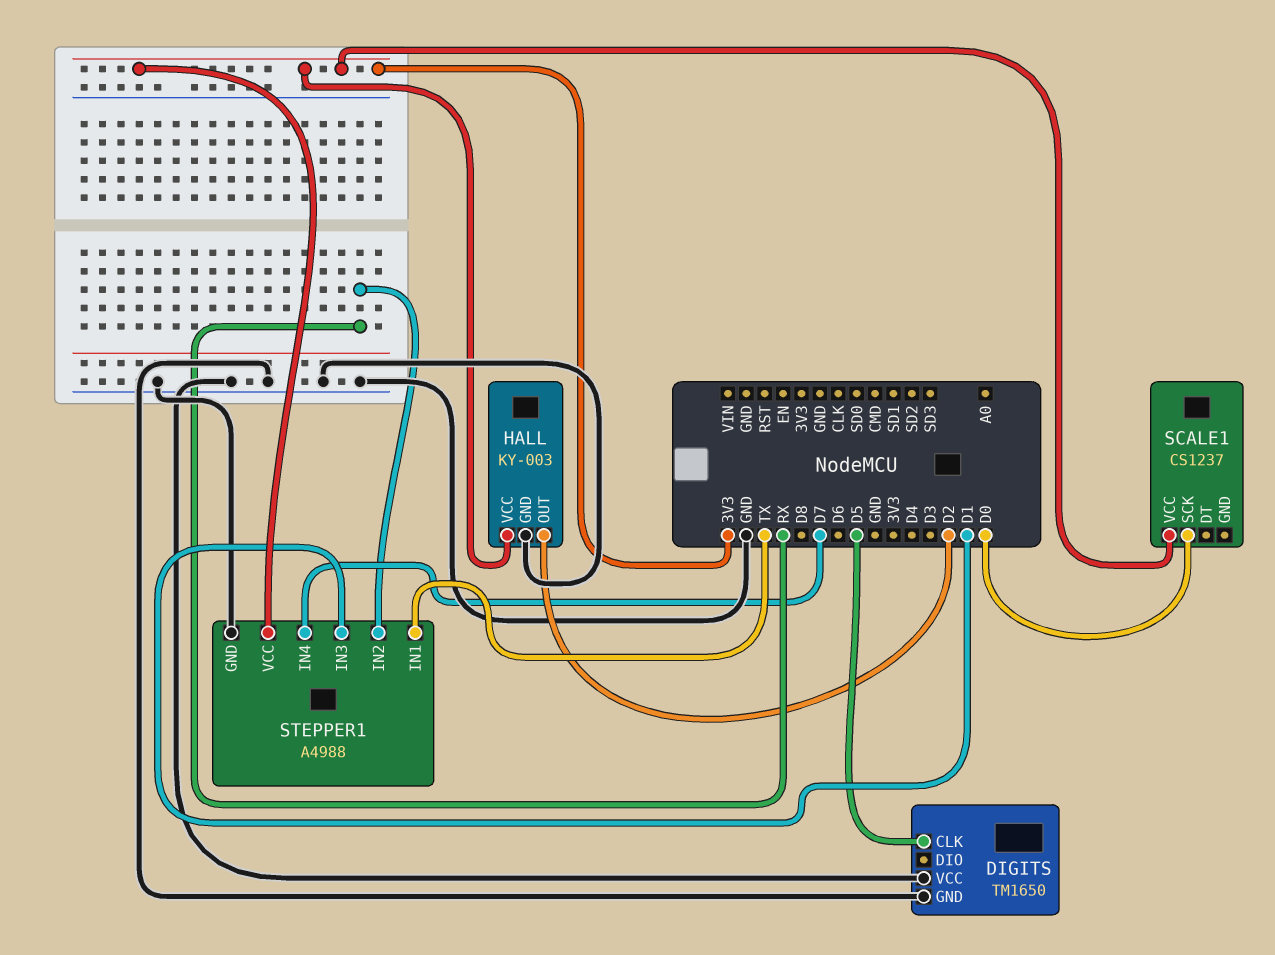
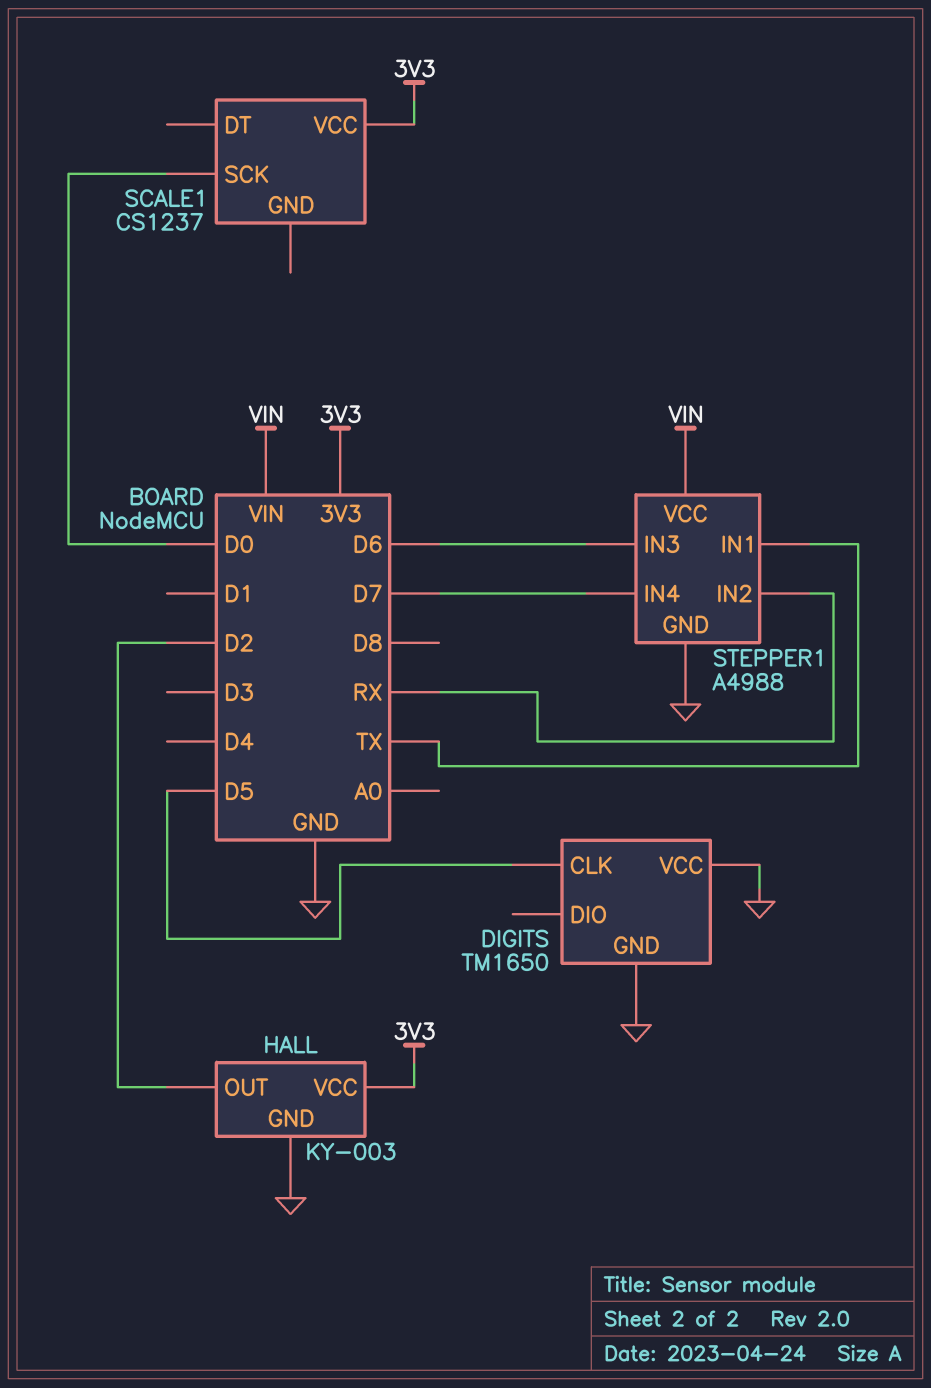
STEPPER1 pin IN3: D1 -> D6
STEPPER1 pin VCC: 3V3 -> VIN

